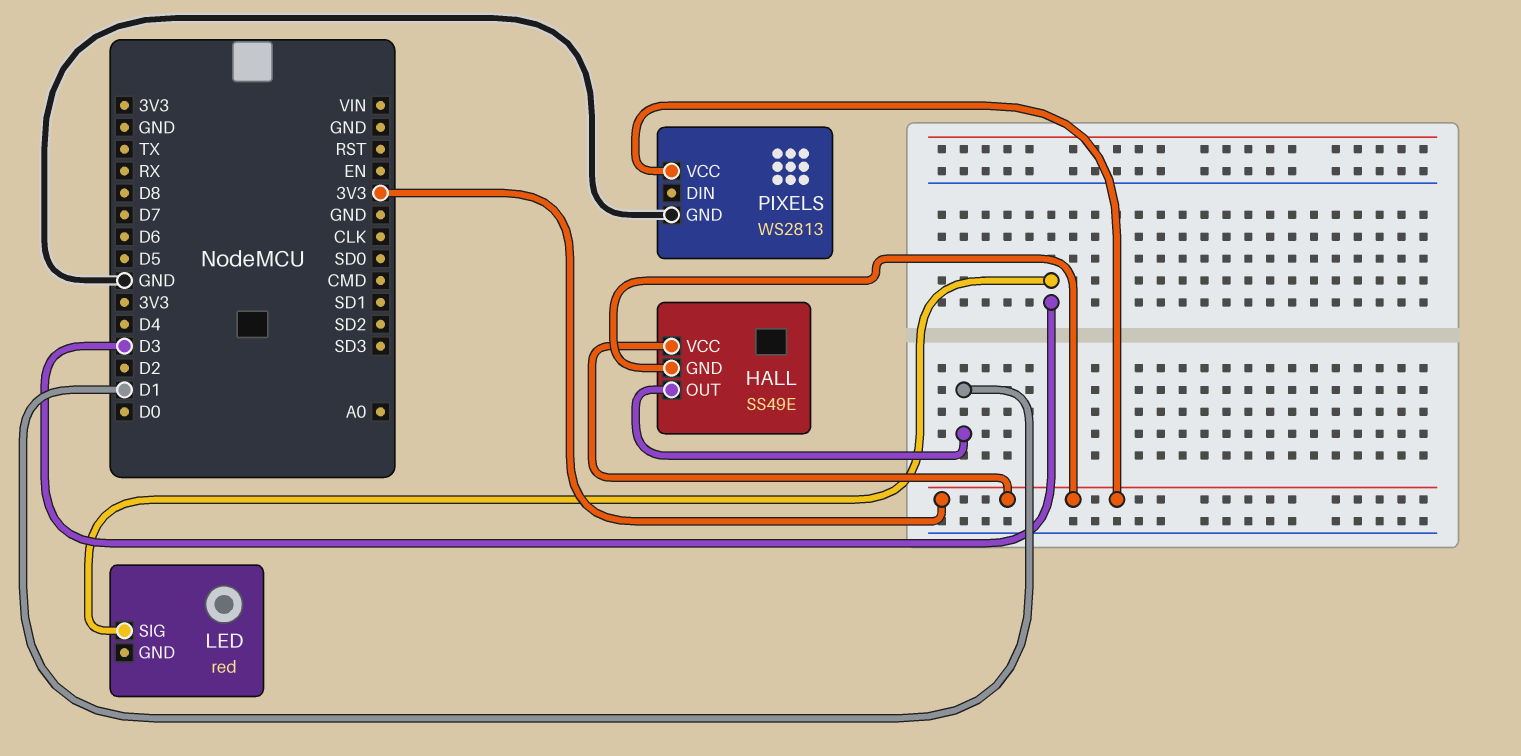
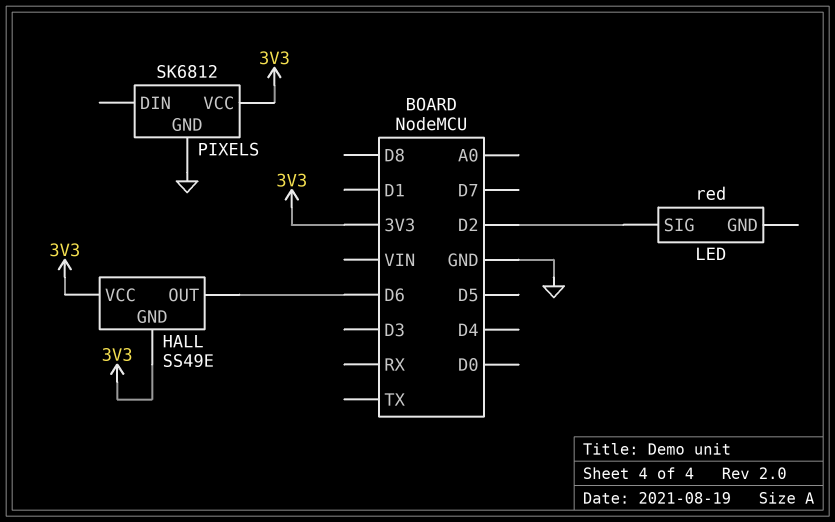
HALL pin OUT: D1 -> D6
LED pin SIG: D3 -> D2
PIXELS: WS2813 -> SK6812

